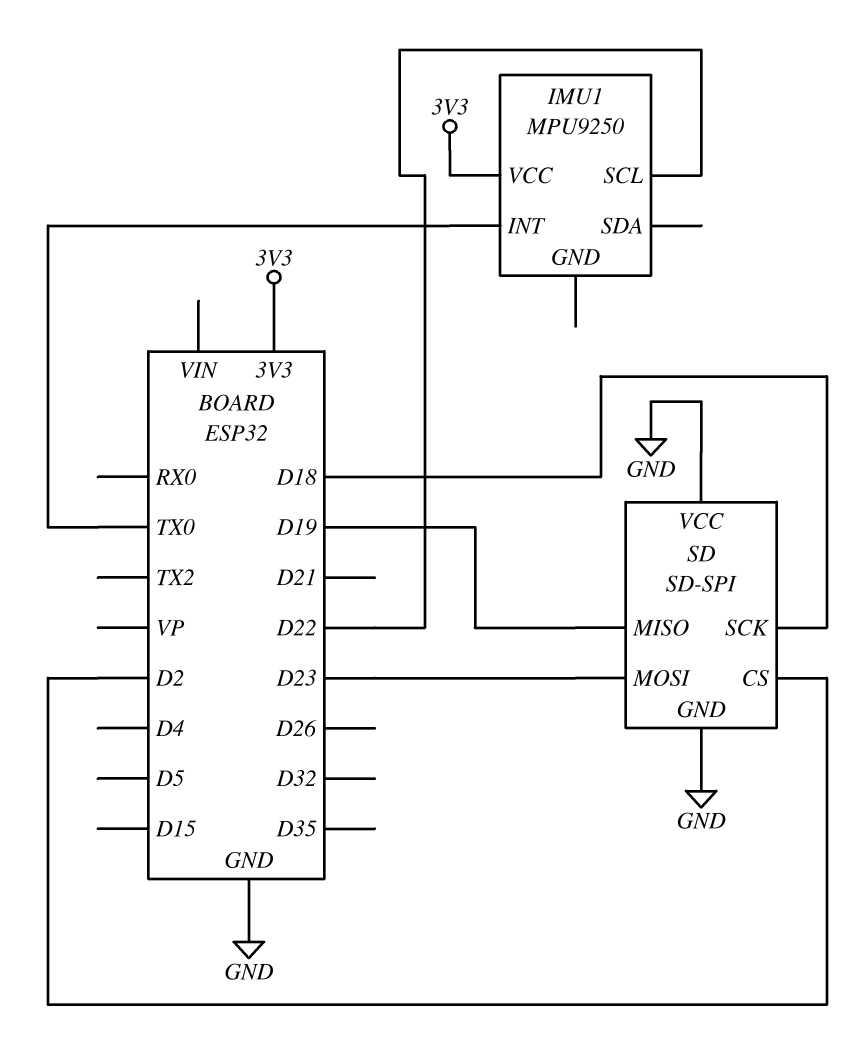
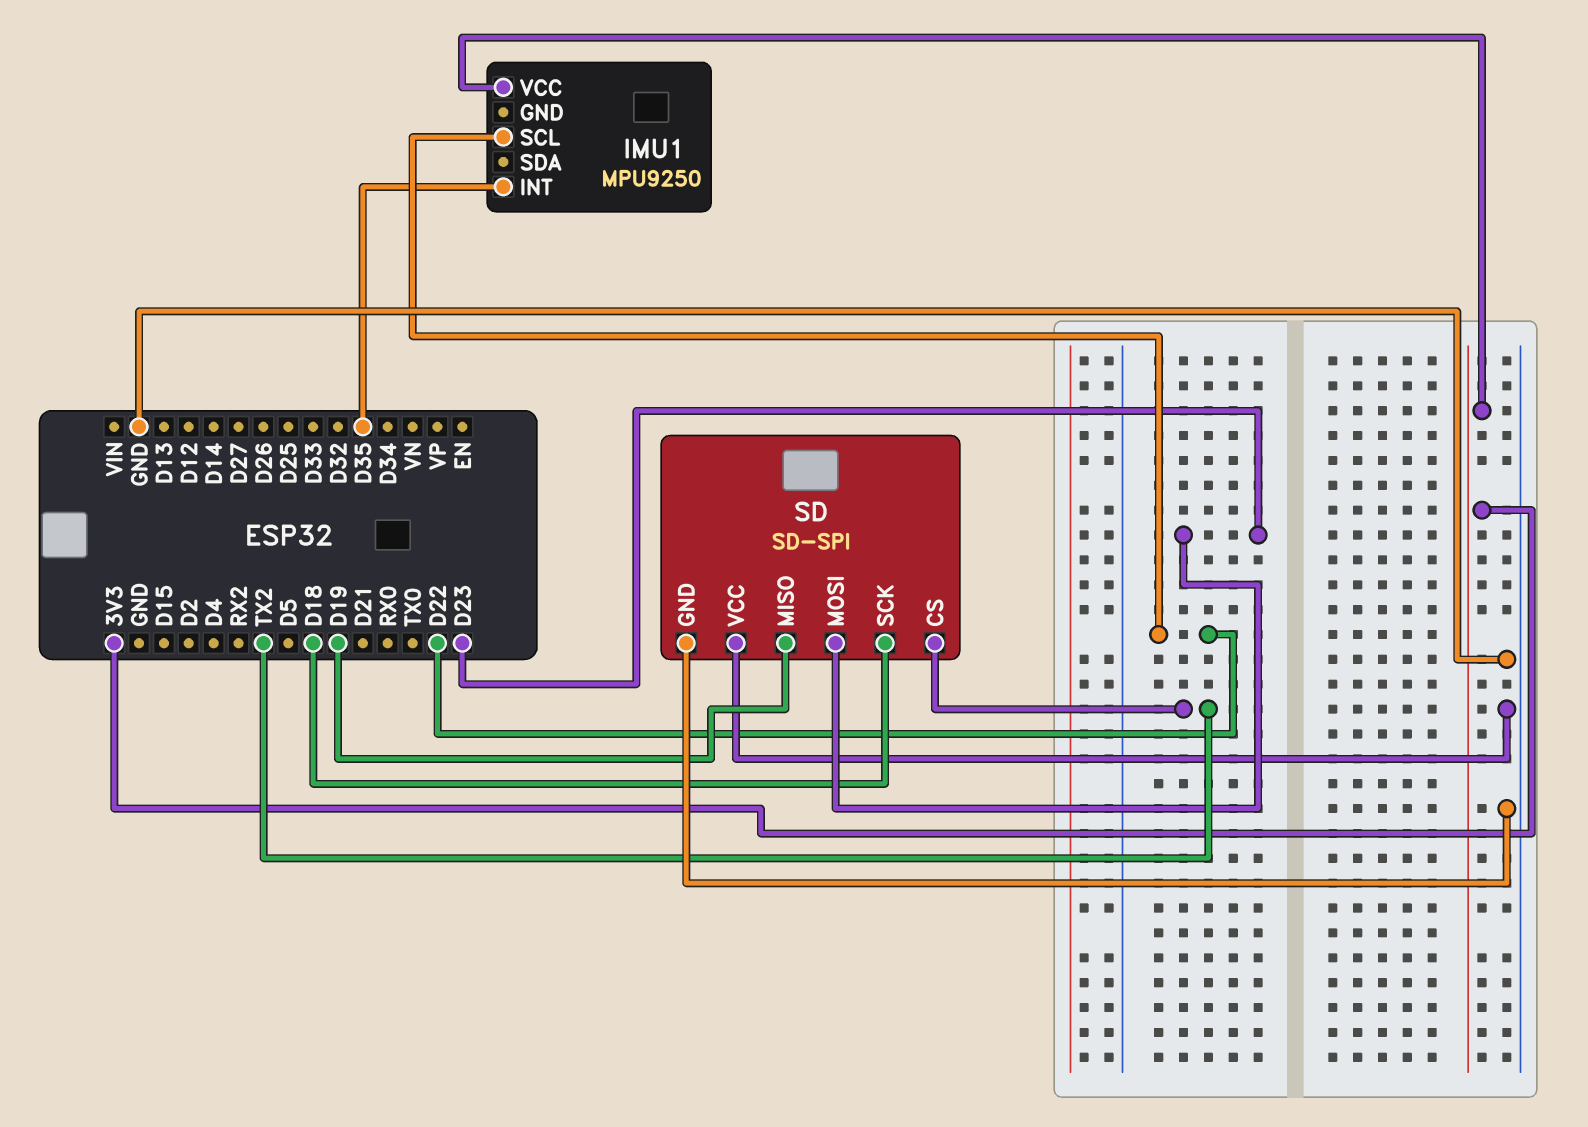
IMU1 pin INT: TX0 -> D35
SD pin CS: D2 -> TX2

